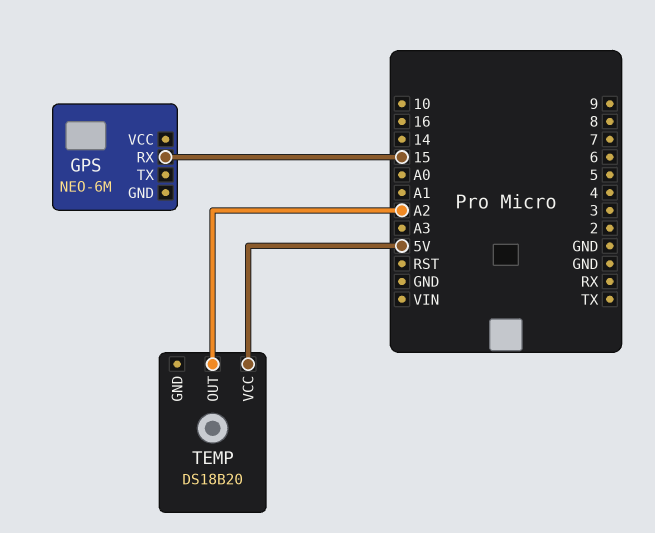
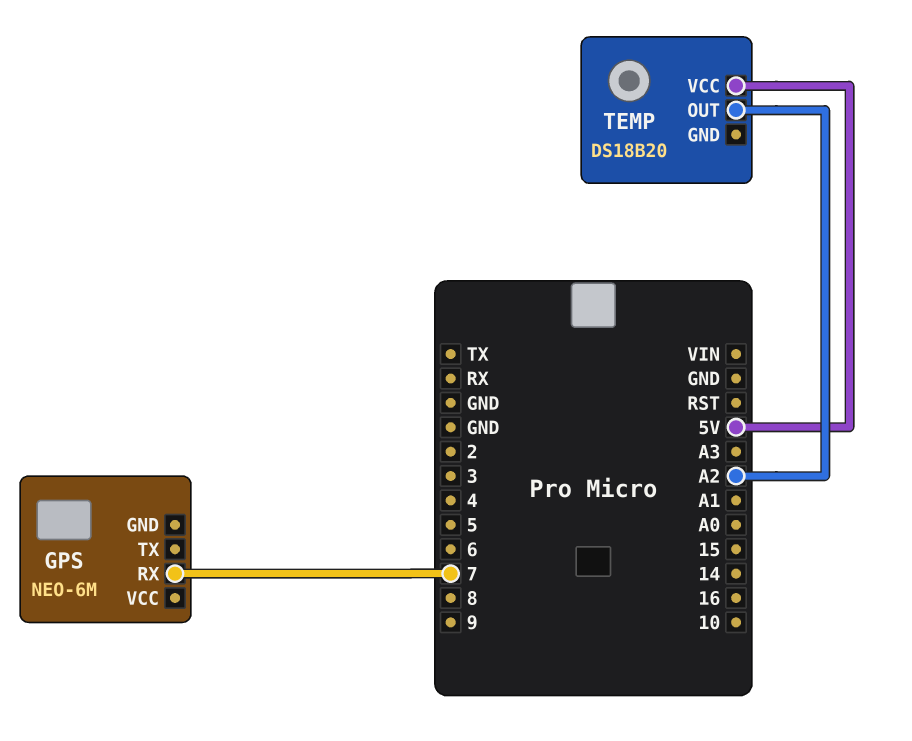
GPS pin RX: 15 -> 7

